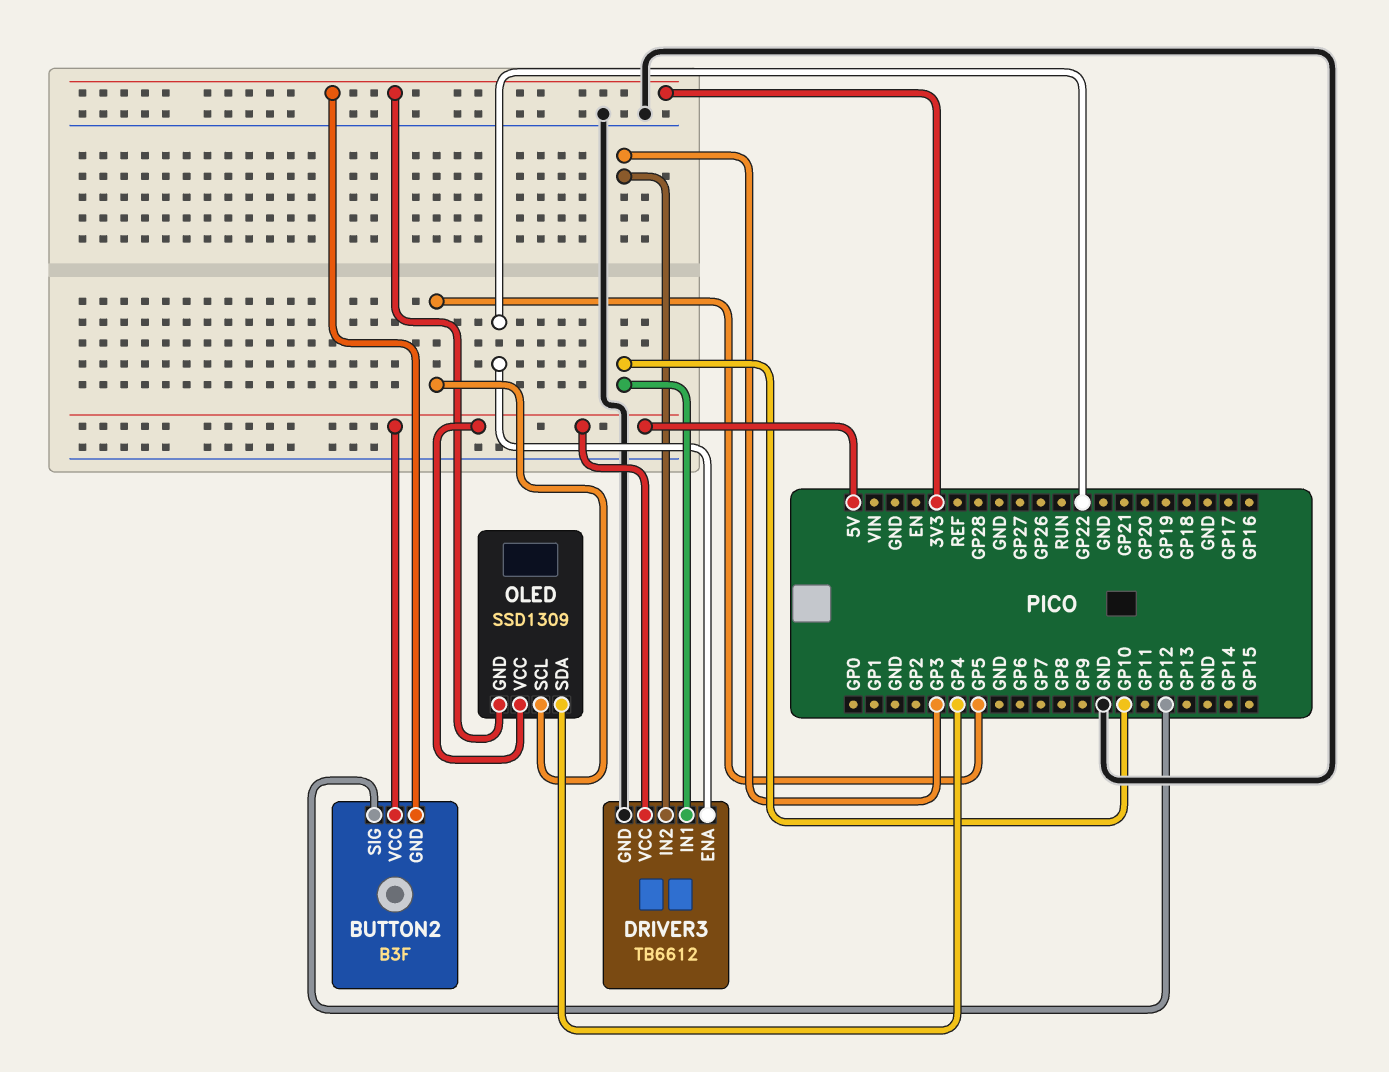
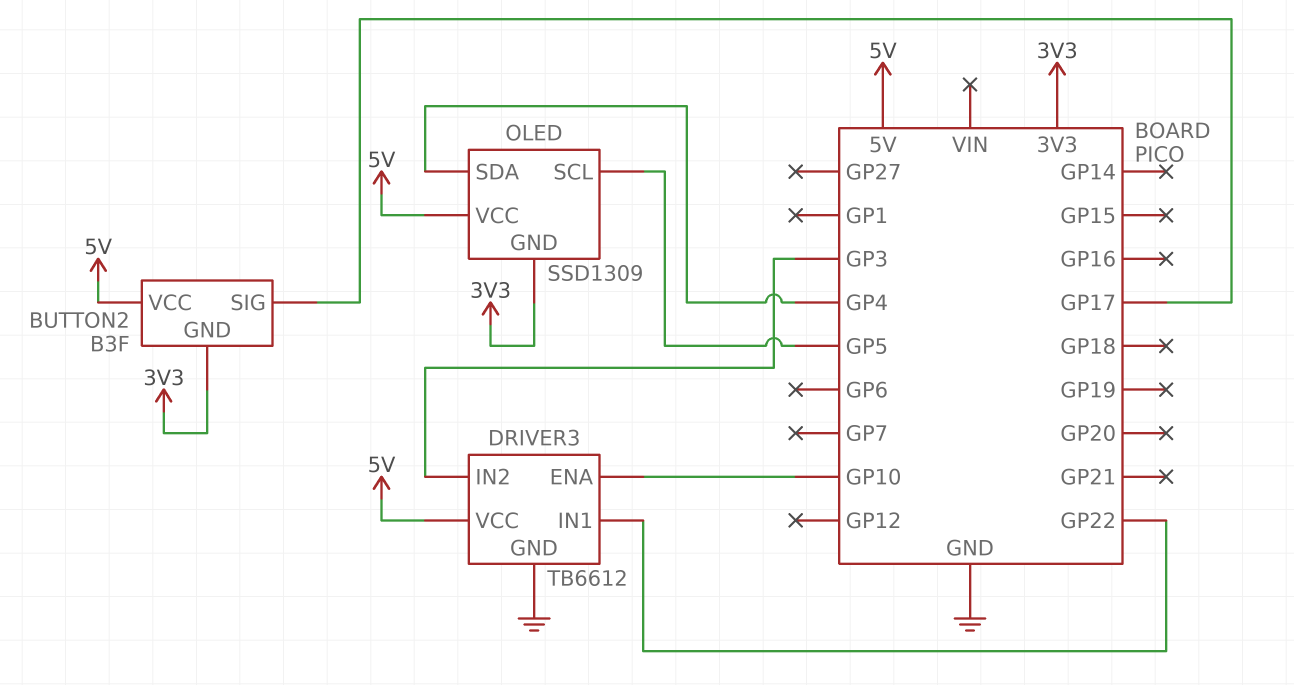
BUTTON2 pin SIG: GP12 -> GP17
DRIVER3 pin ENA: GP22 -> GP10
DRIVER3 pin IN1: GP10 -> GP22

